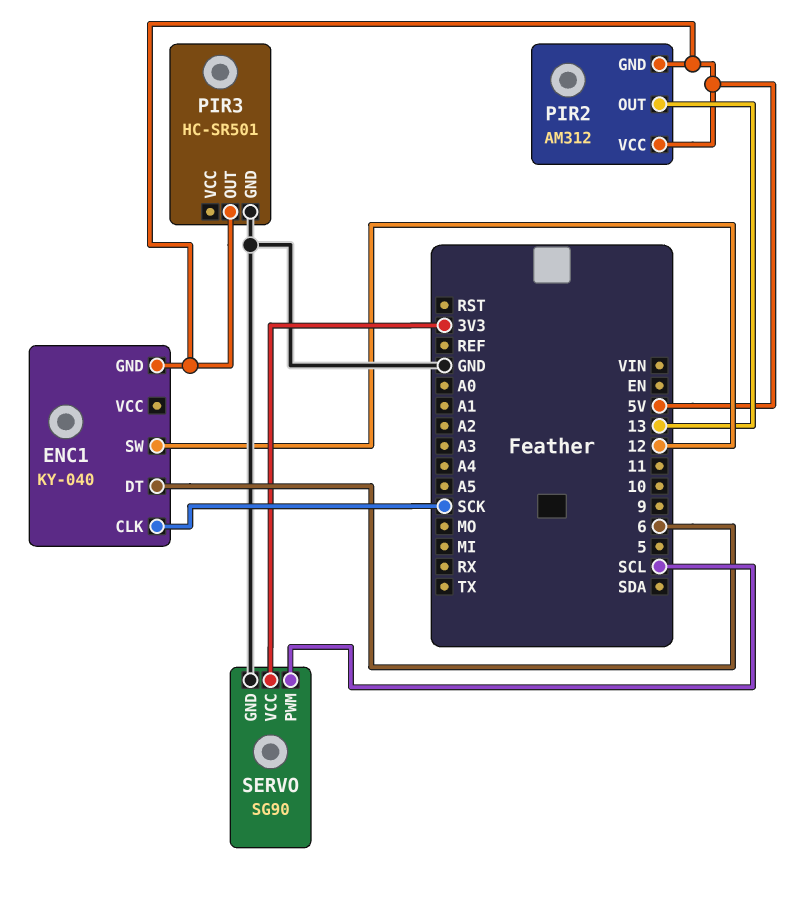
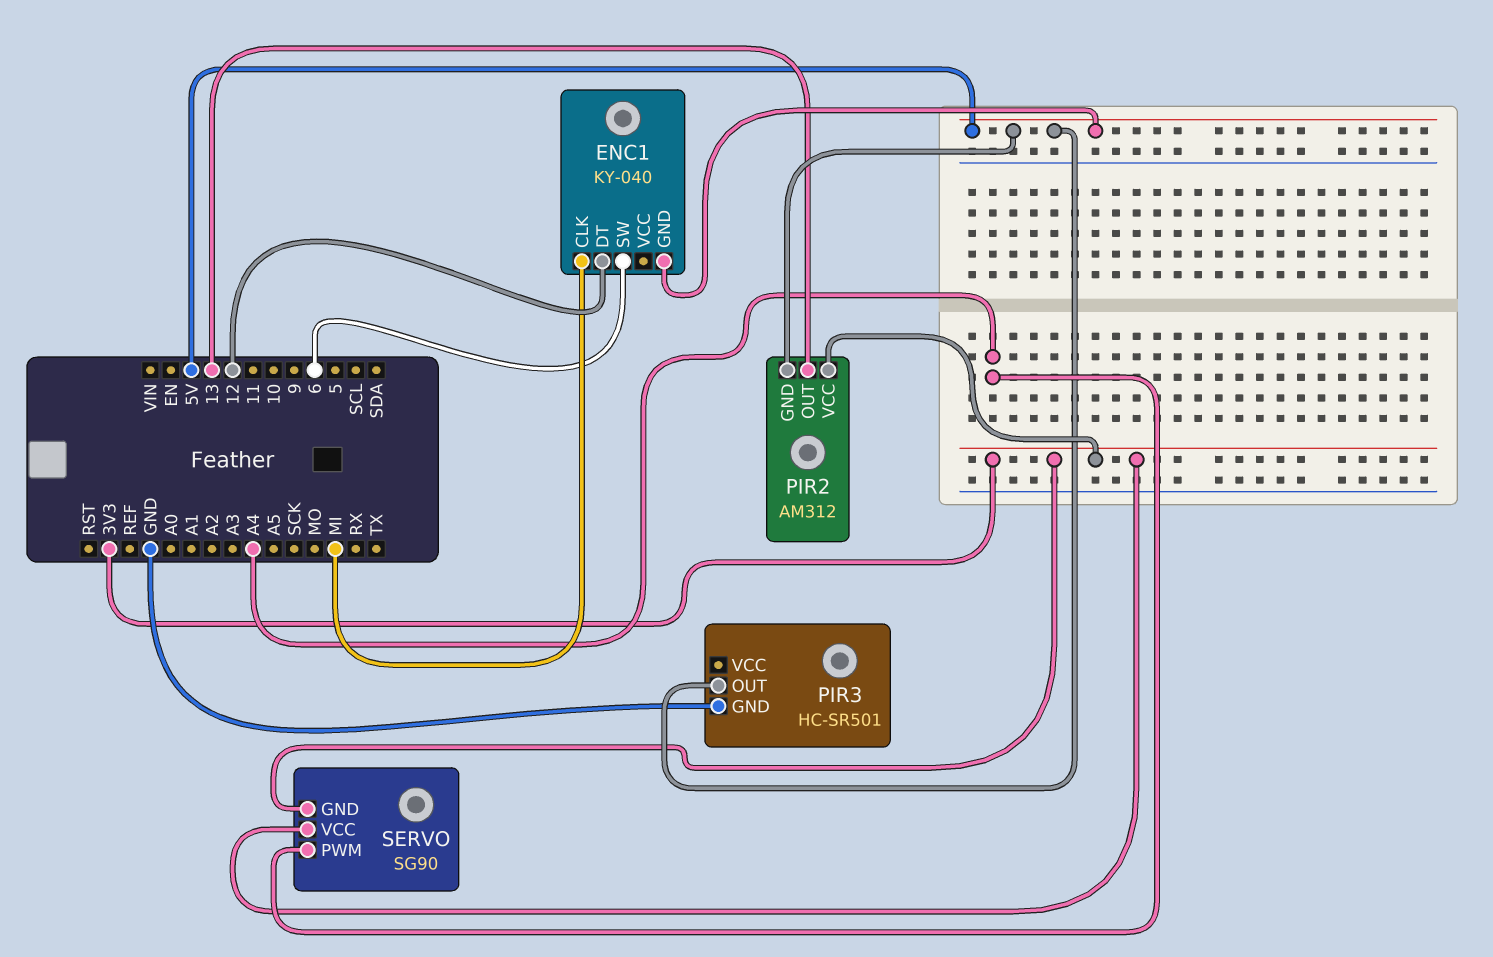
ENC1 pin CLK: SCK -> MI
ENC1 pin DT: 6 -> 12
ENC1 pin SW: 12 -> 6
PIR2 pin VCC: 5V -> 3V3
SERVO pin GND: GND -> 3V3
SERVO pin PWM: SCL -> A4

